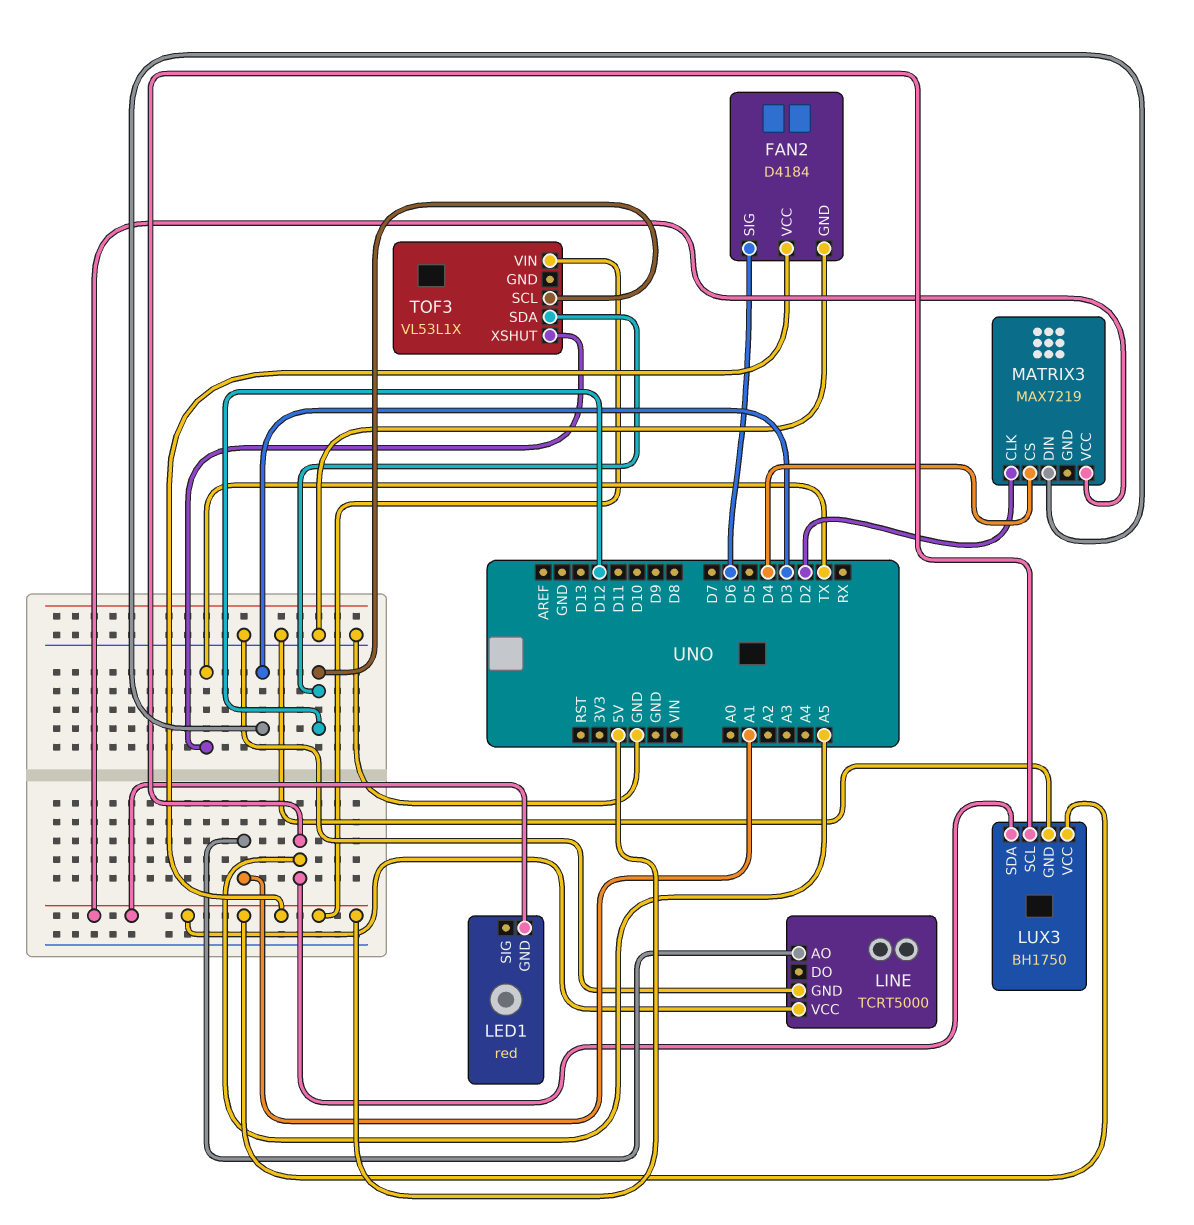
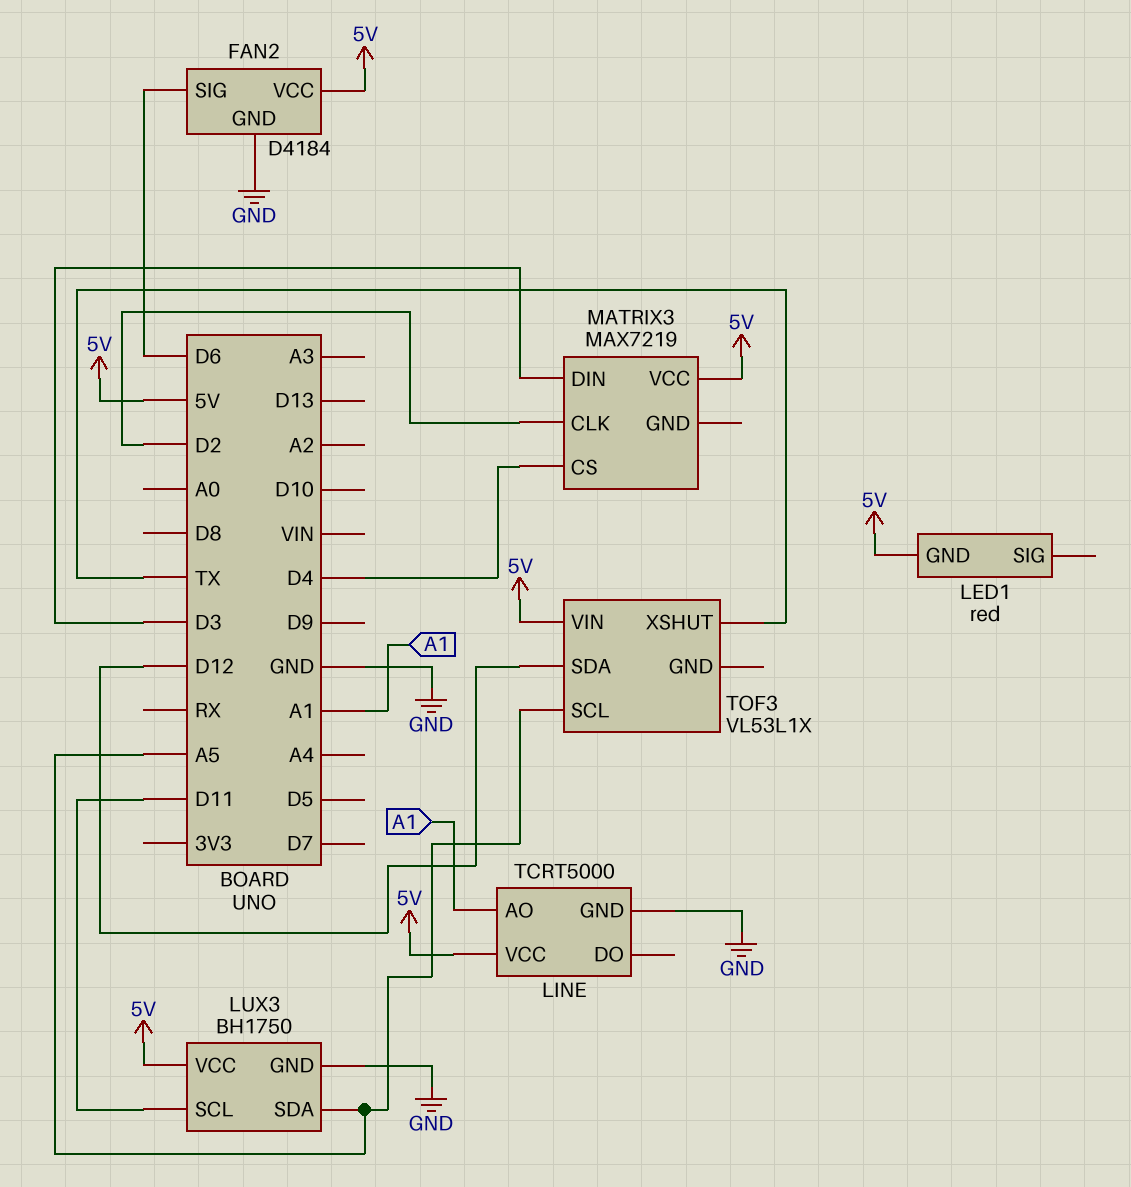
LUX3 pin SCL: A5 -> D11
TOF3 pin SCL: D12 -> A5

